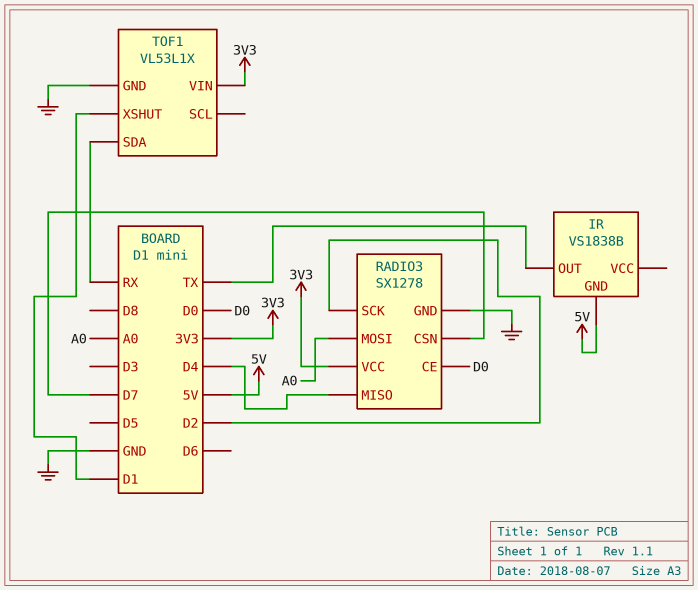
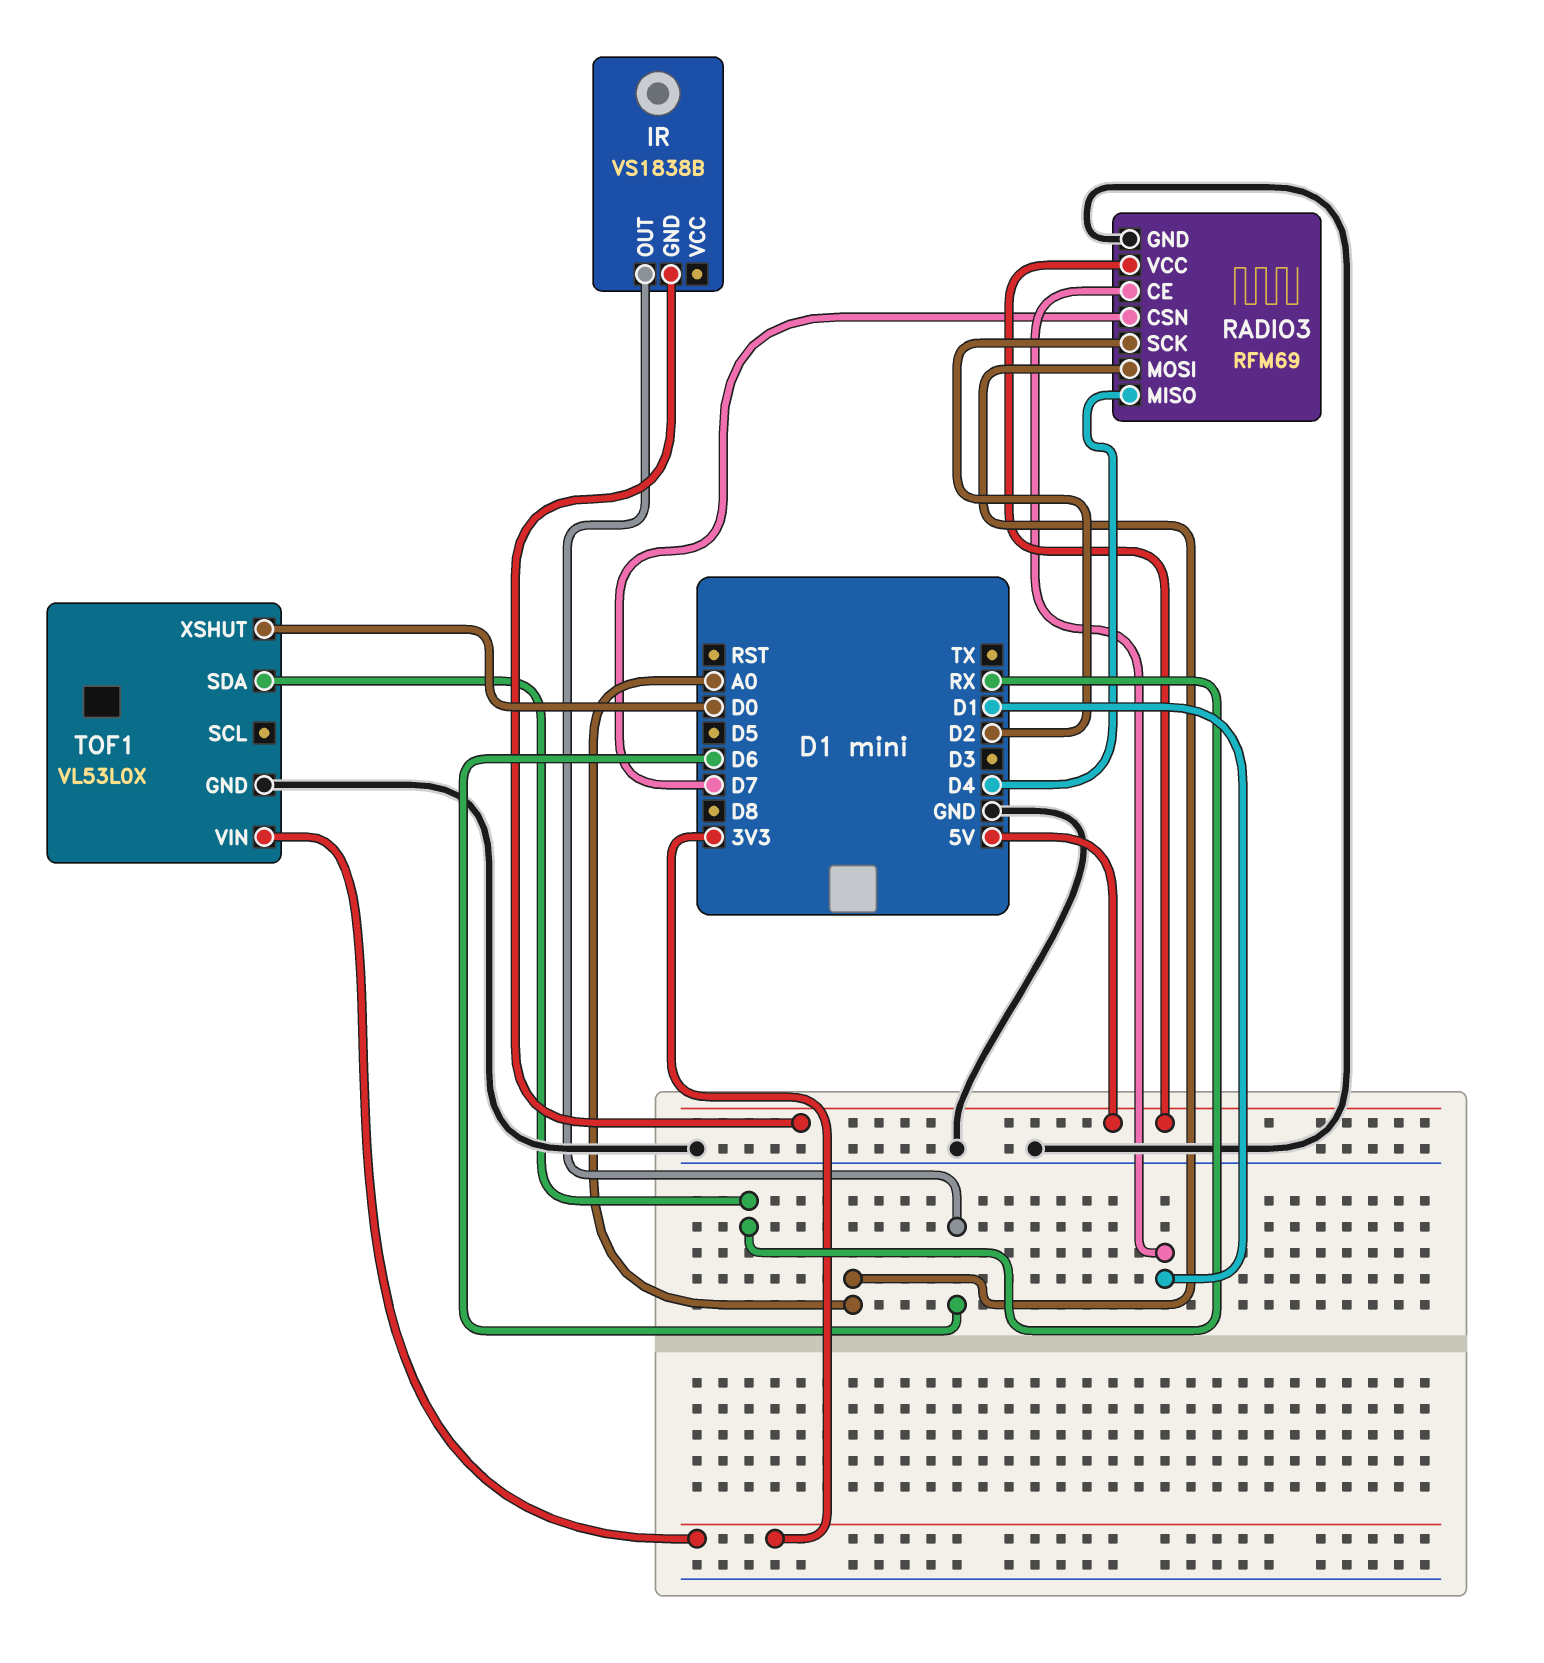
IR pin OUT: TX -> D6
RADIO3: SX1278 -> RFM69
RADIO3 pin CE: D0 -> D1
RADIO3 pin VCC: 3V3 -> 5V
TOF1: VL53L1X -> VL53L0X
TOF1 pin XSHUT: D1 -> D0

